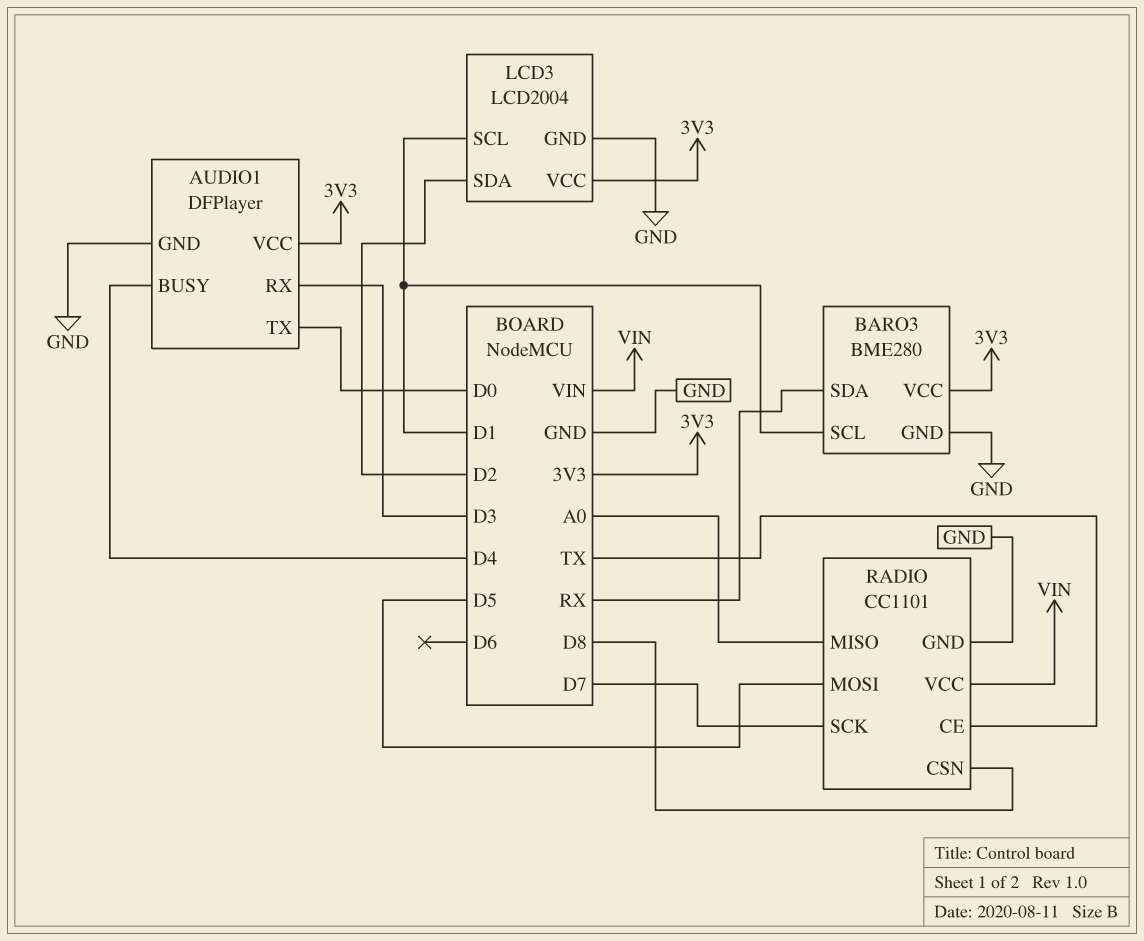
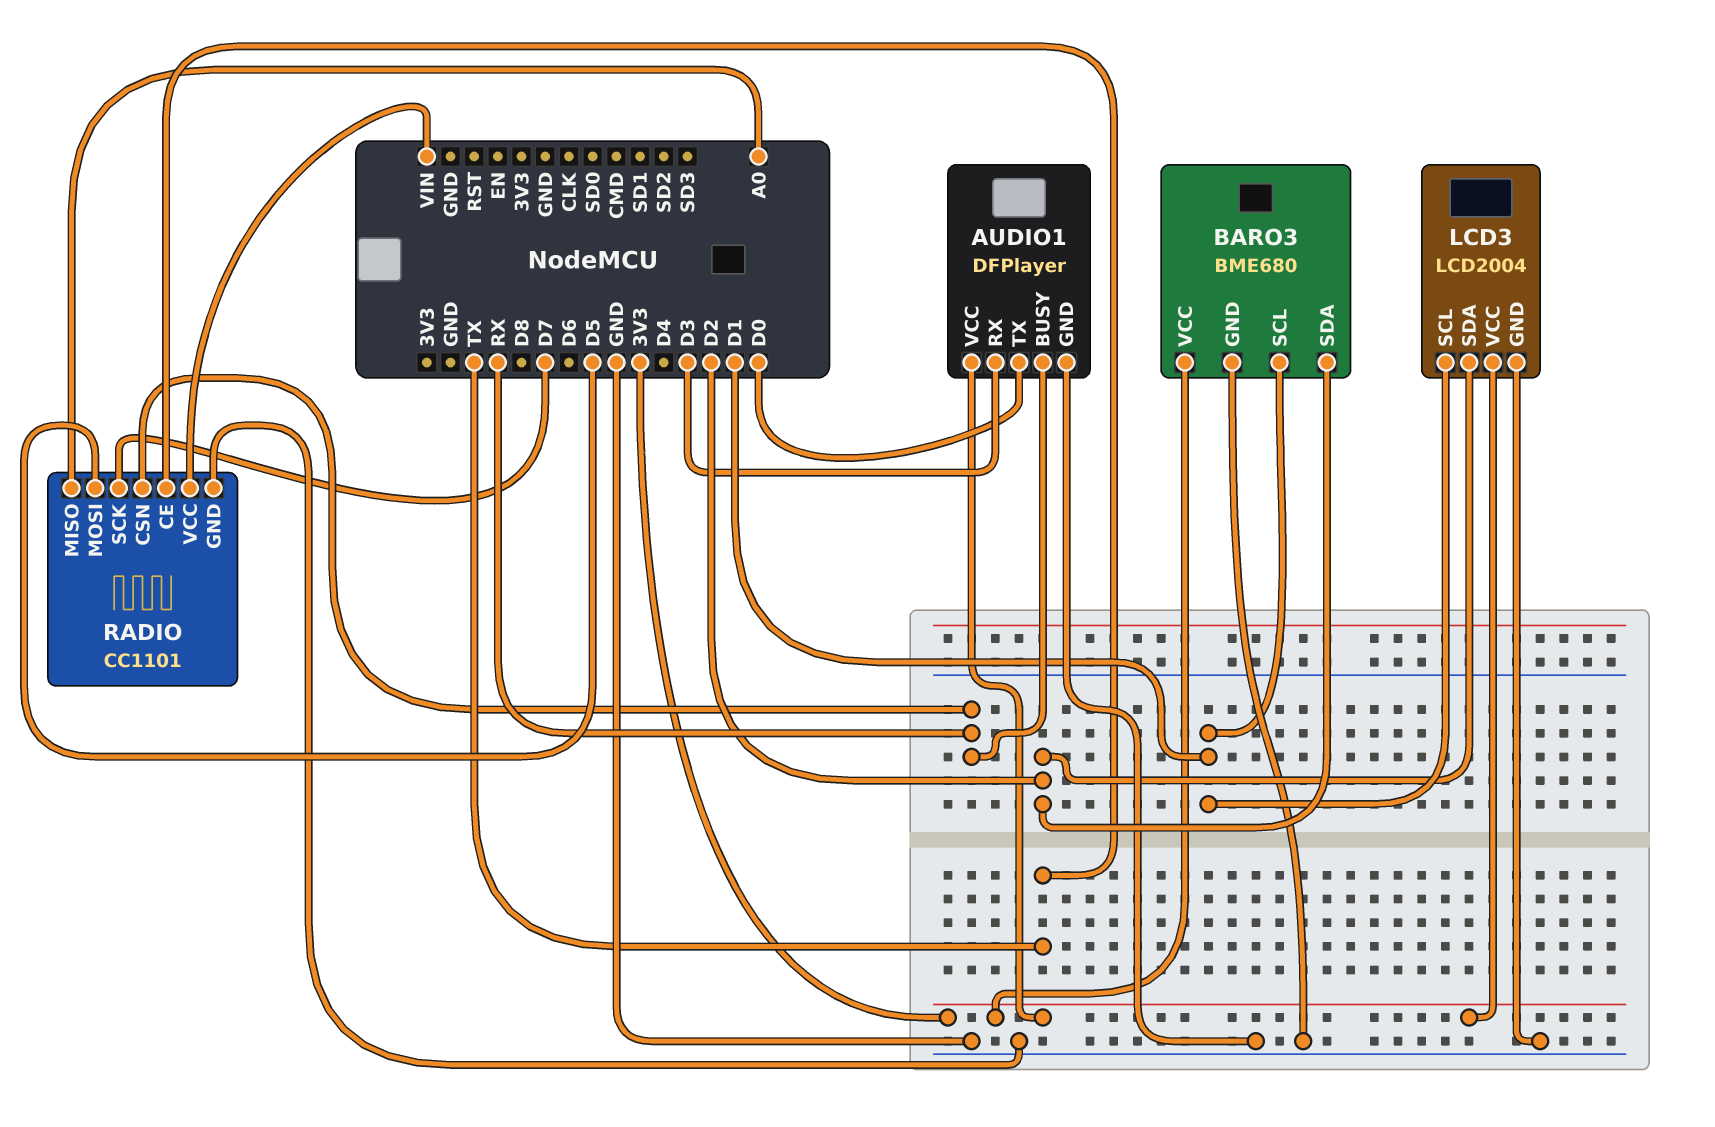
AUDIO1 pin BUSY: D4 -> RX
BARO3: BME280 -> BME680
BARO3 pin SDA: RX -> D2
RADIO pin CSN: D8 -> RX

